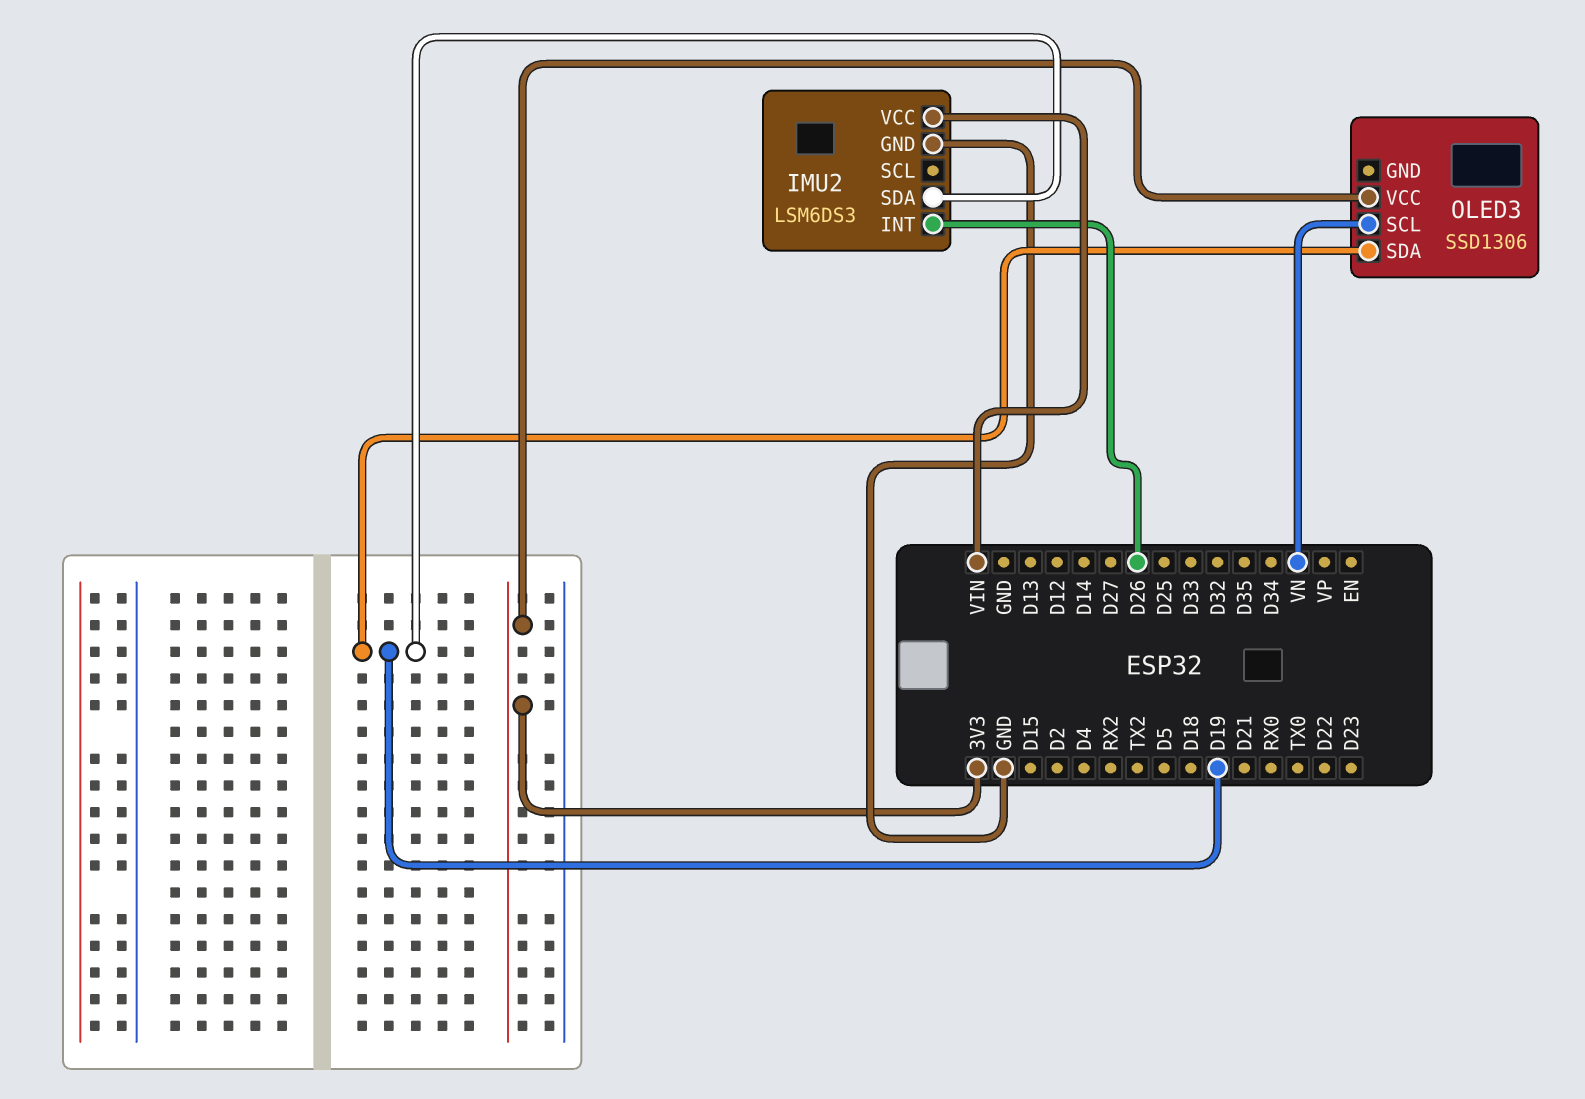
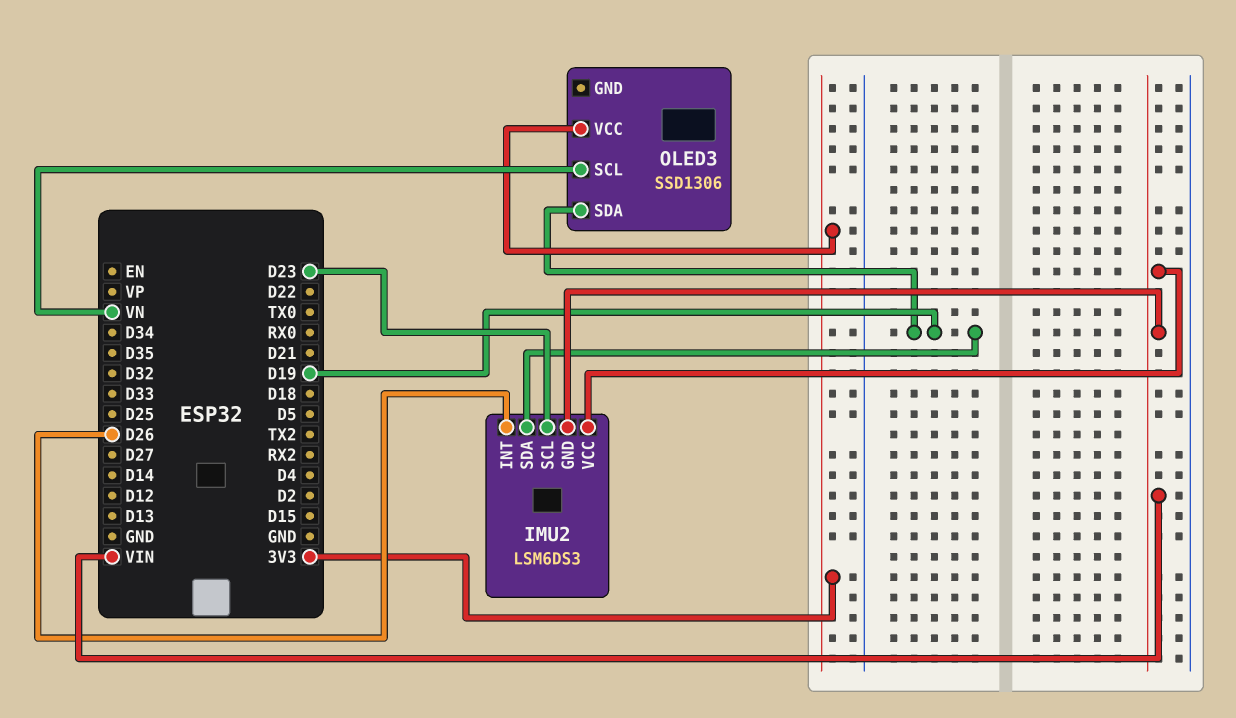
IMU2 pin GND: GND -> VIN
IMU2 pin SCL: none -> D23

